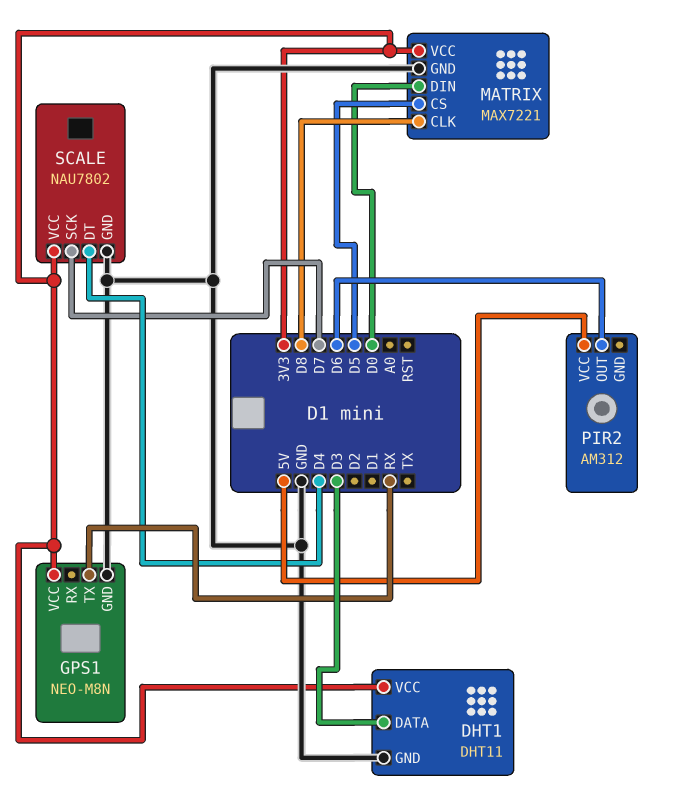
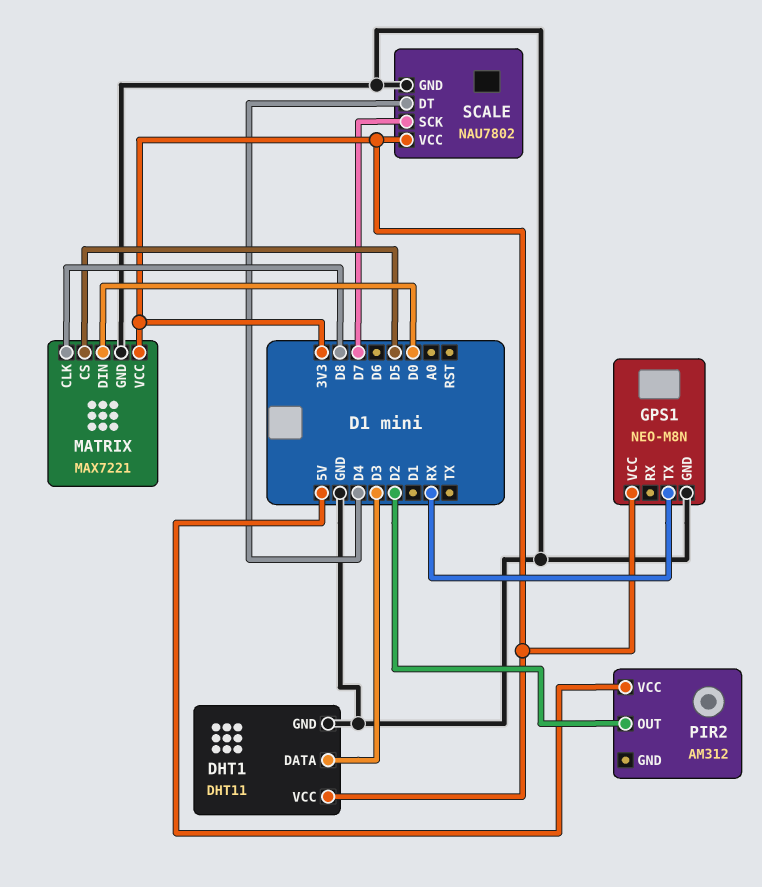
PIR2 pin OUT: D6 -> D2

